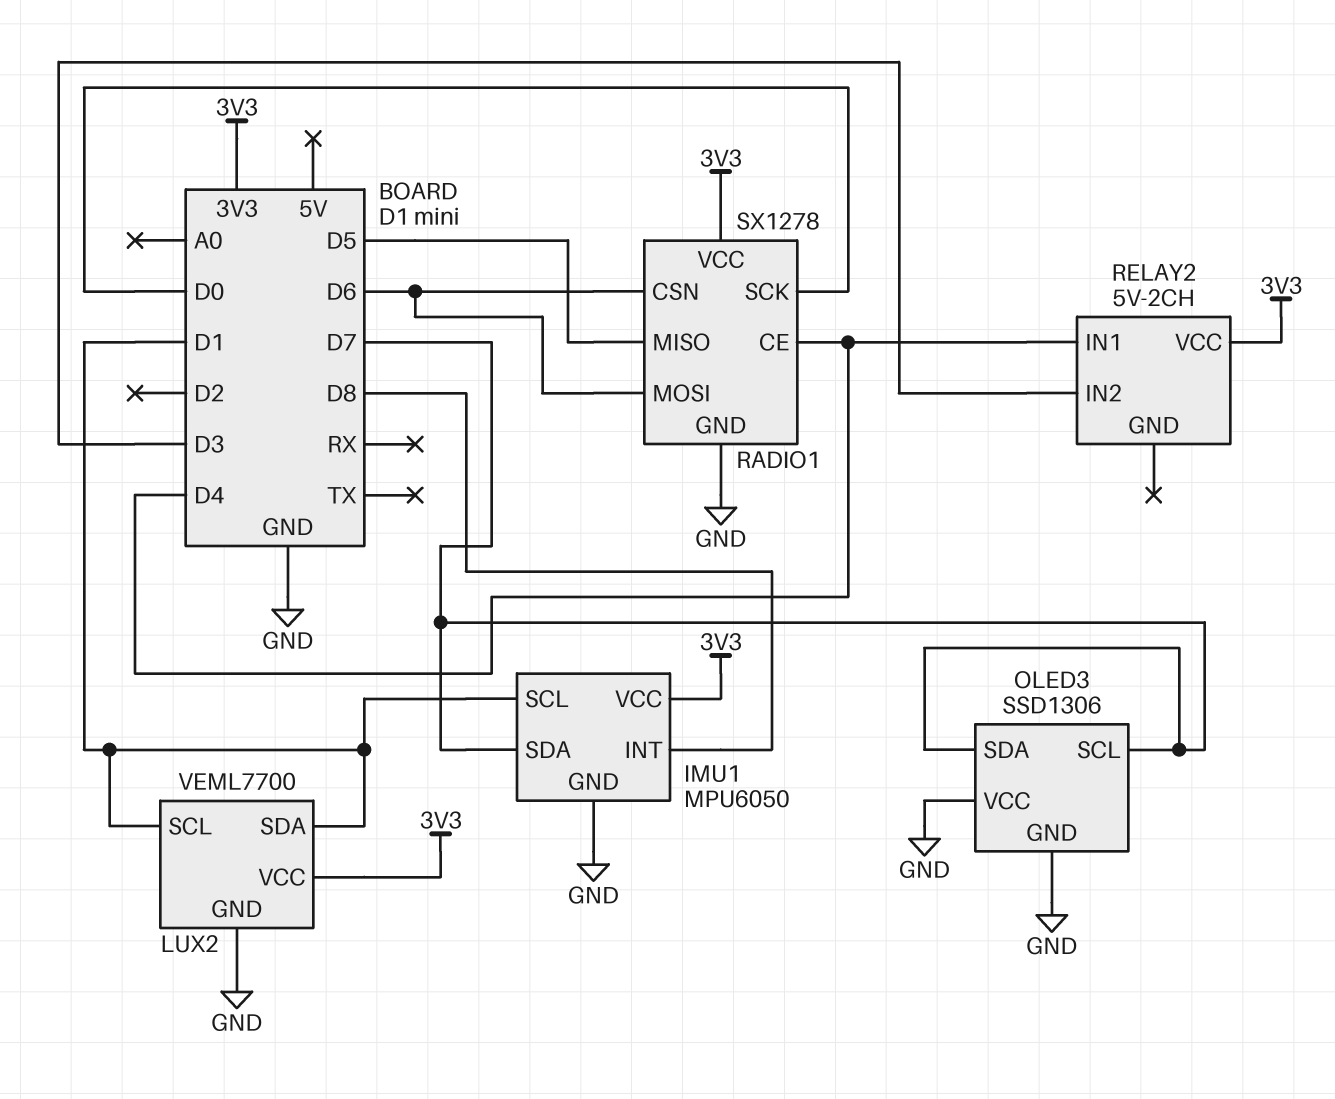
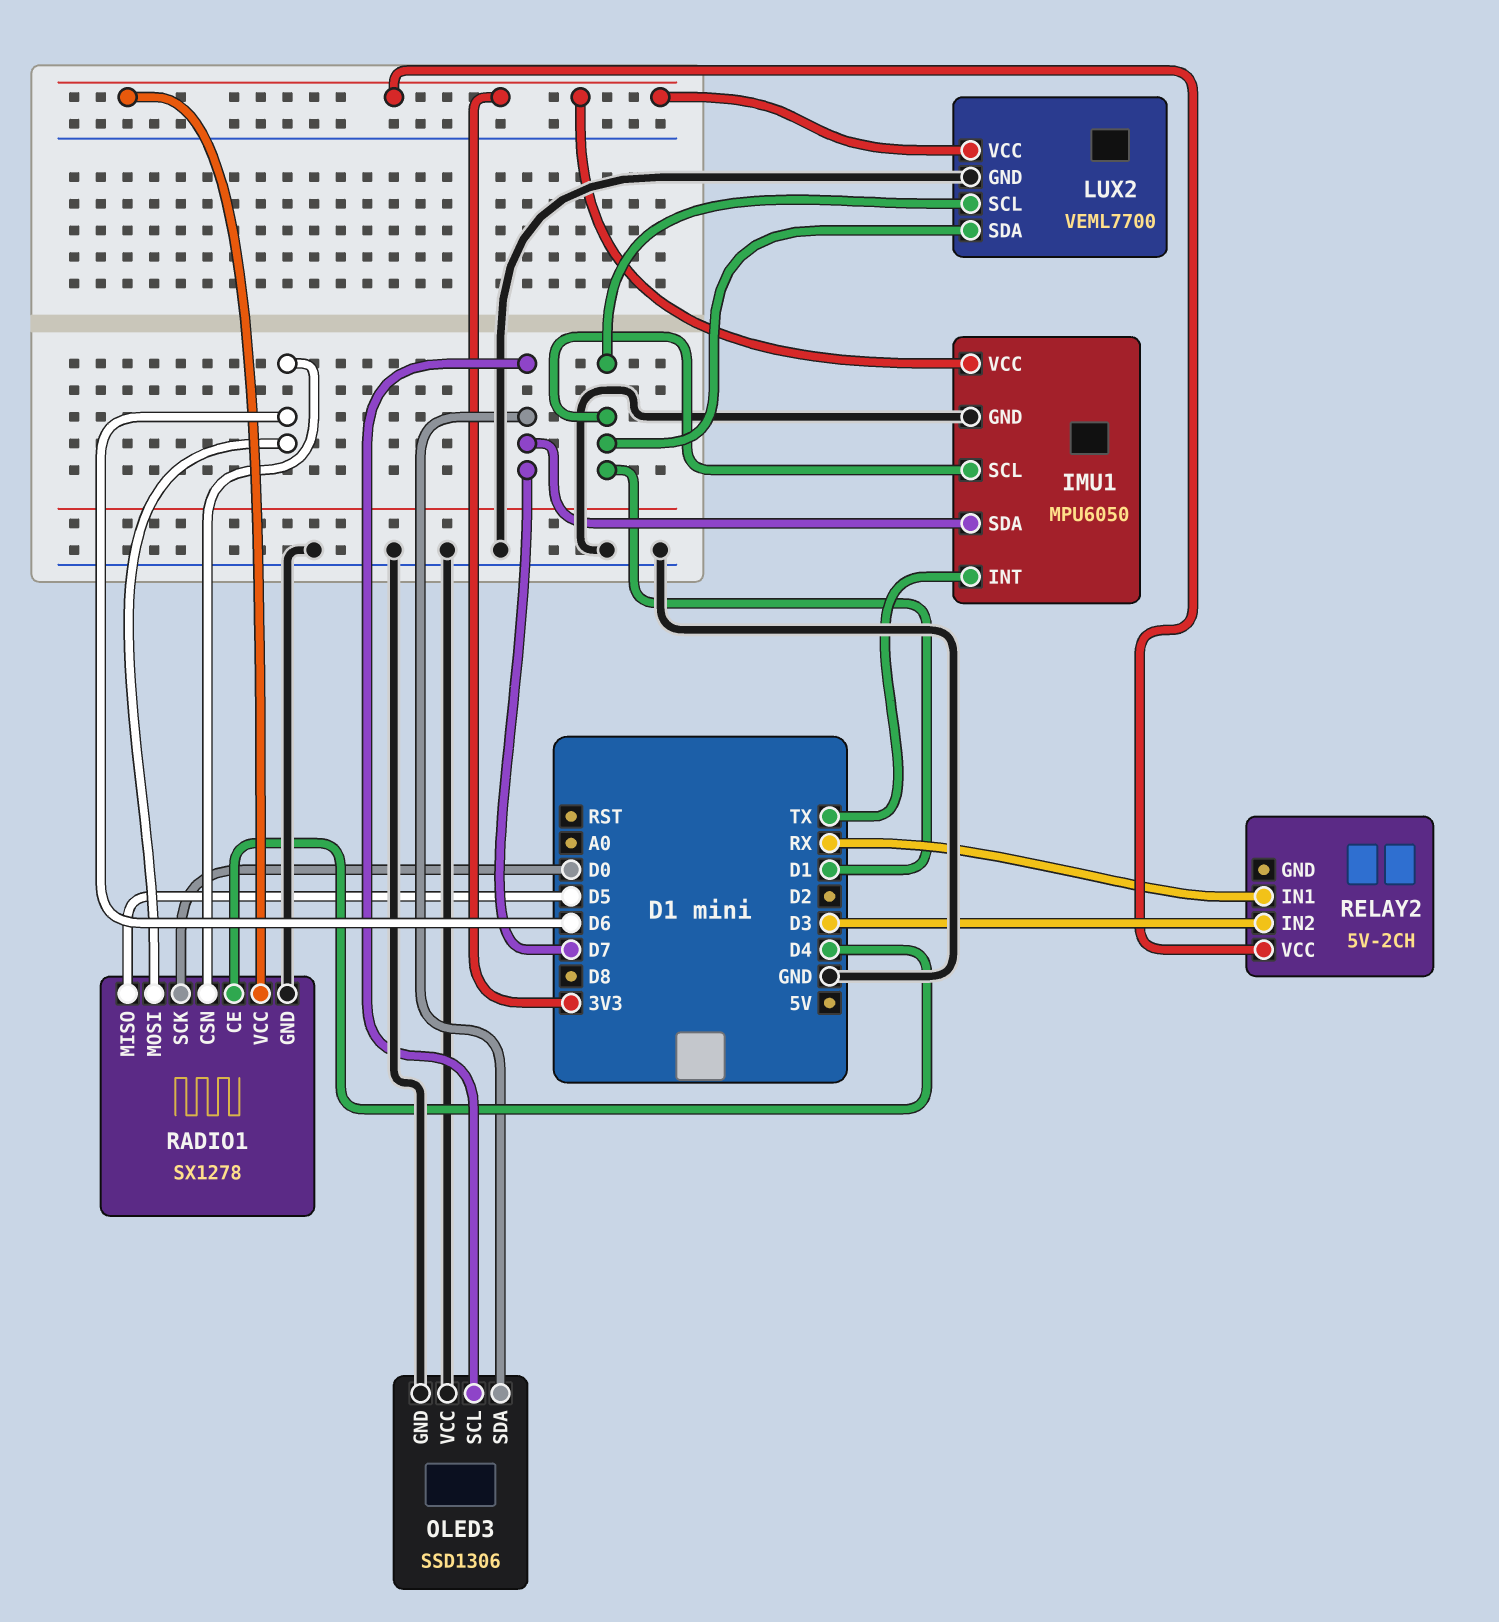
IMU1 pin INT: D8 -> TX
RELAY2 pin IN1: D4 -> RX

